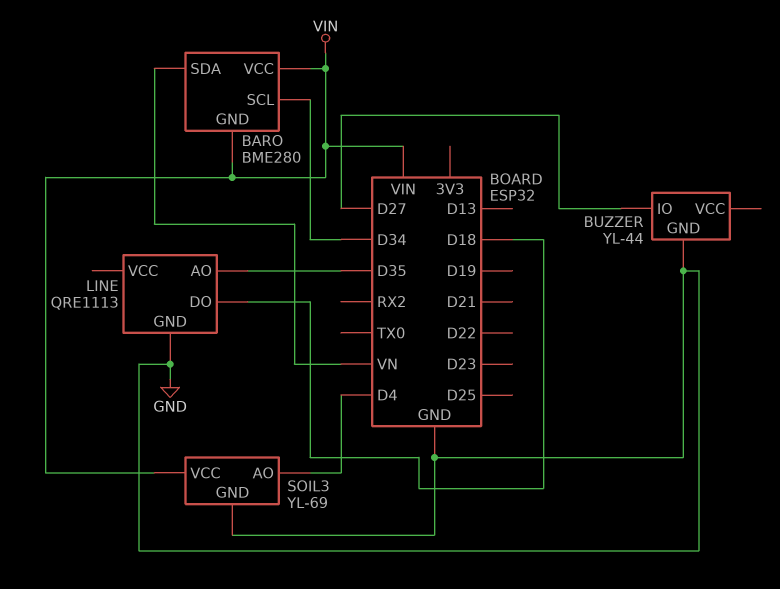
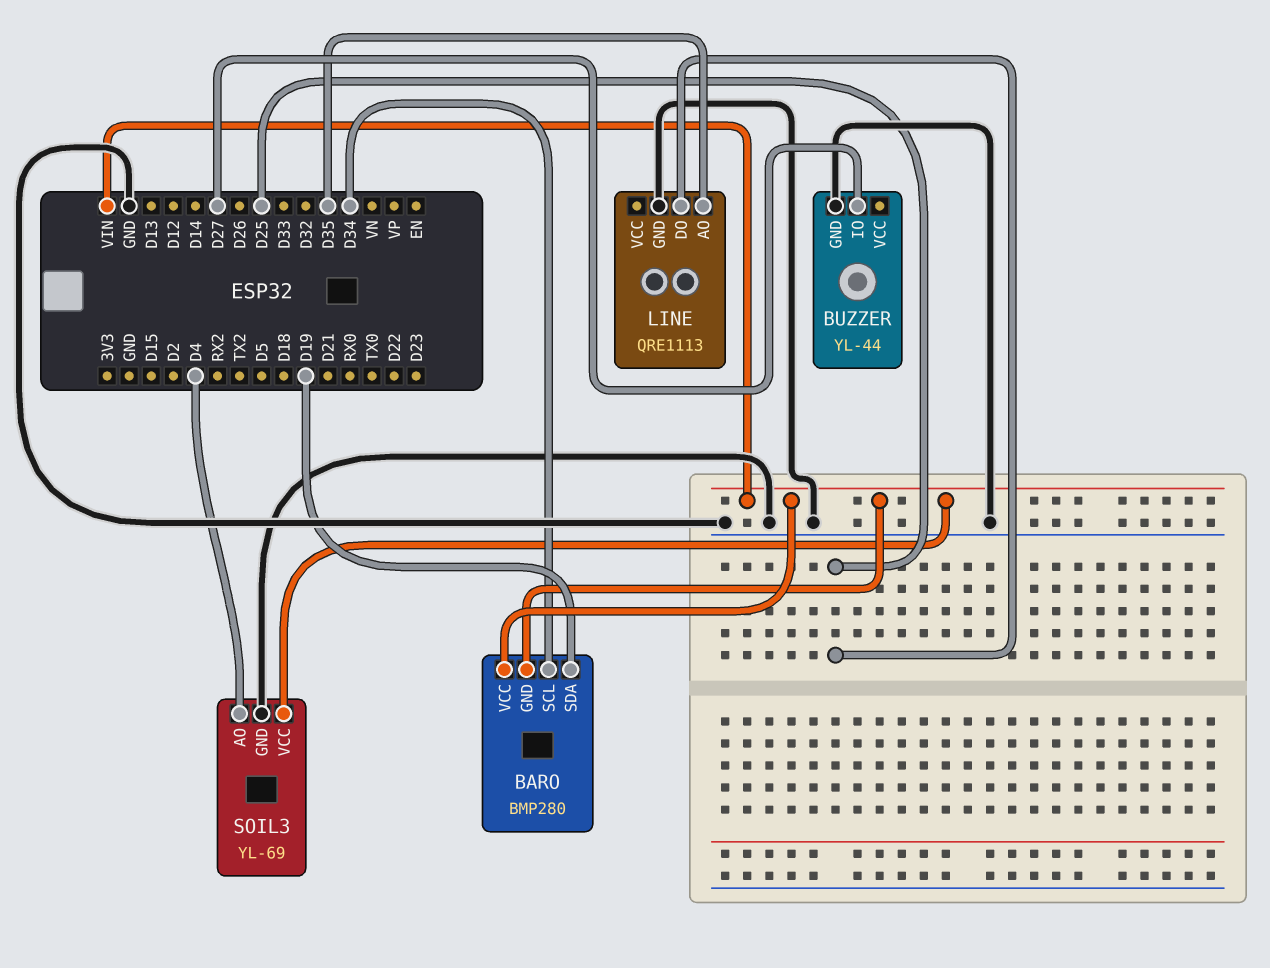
BARO: BME280 -> BMP280
BARO pin SDA: VN -> D19
LINE pin DO: D18 -> D25

